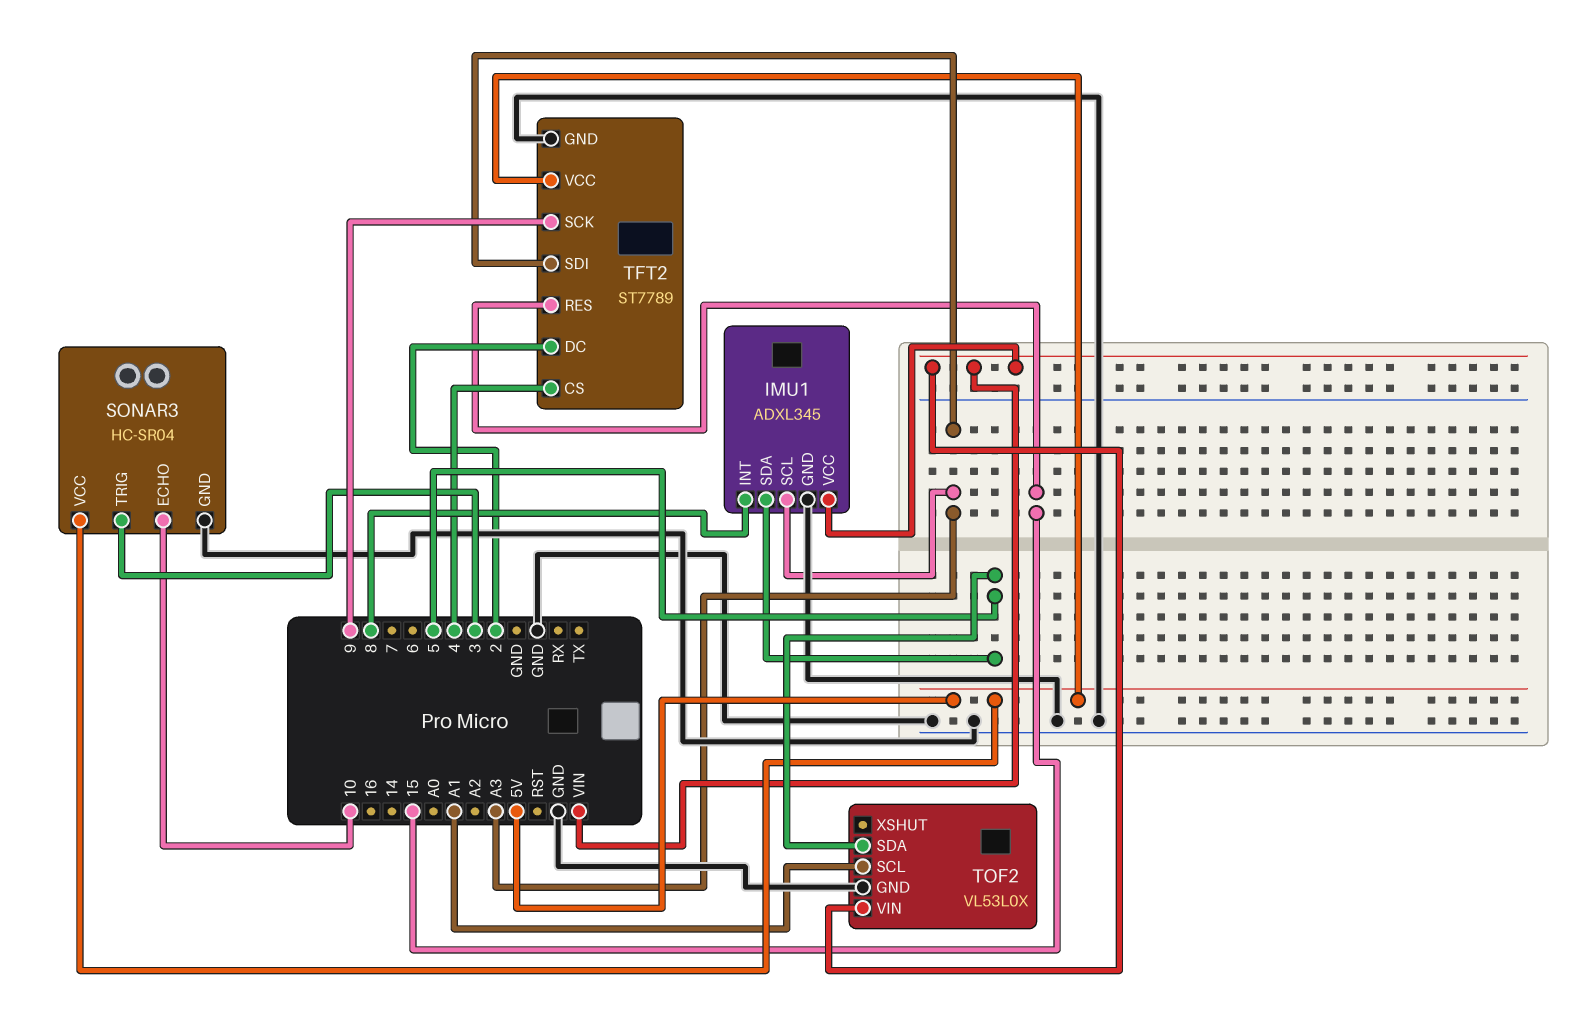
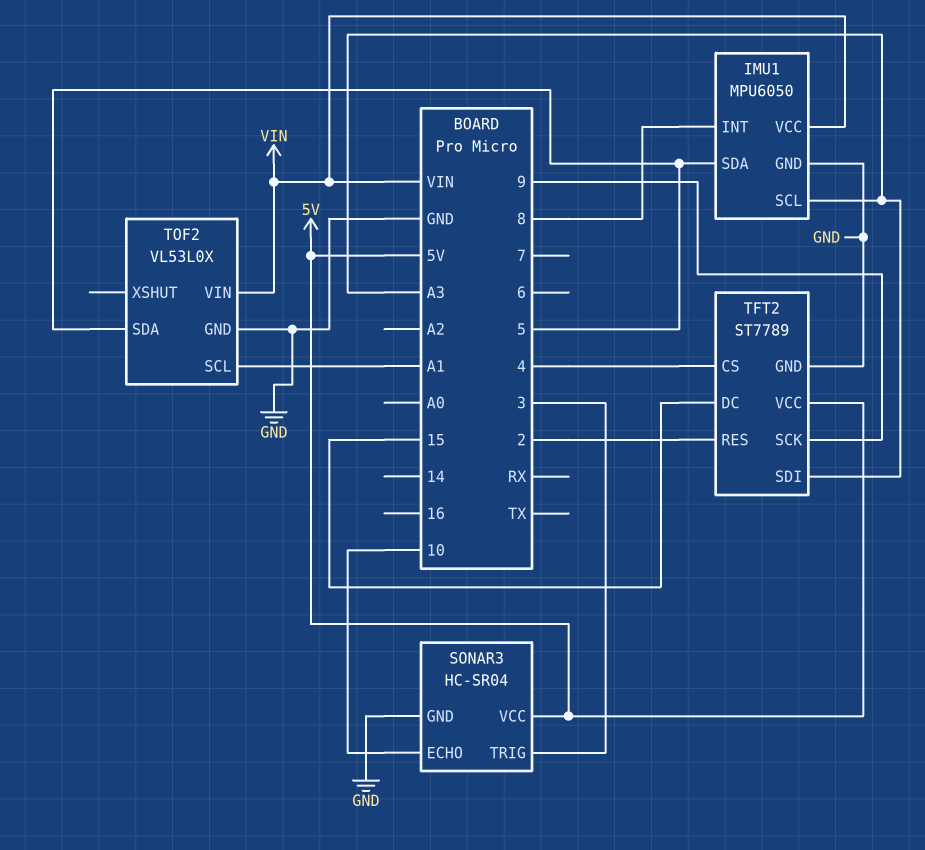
IMU1: ADXL345 -> MPU6050
TFT2 pin DC: 2 -> 15
TFT2 pin RES: 15 -> 2

